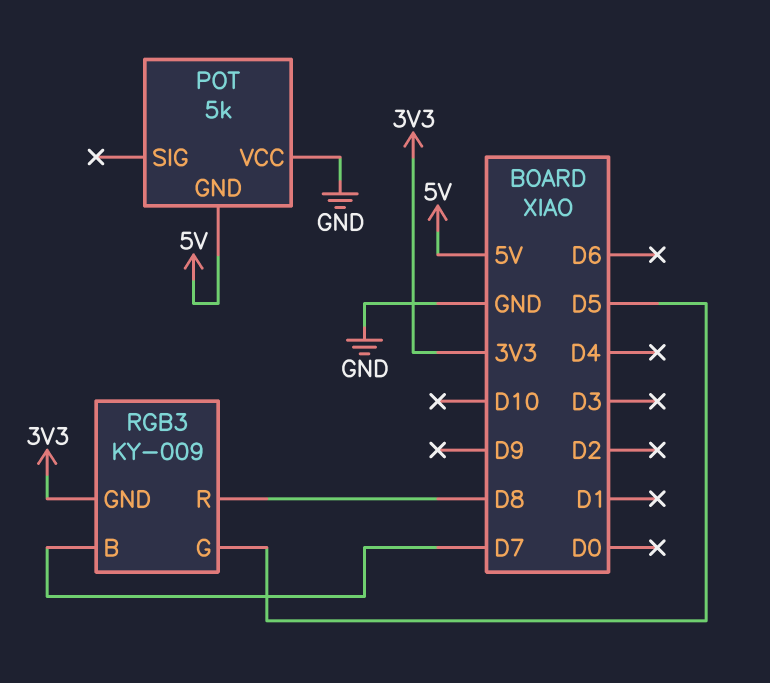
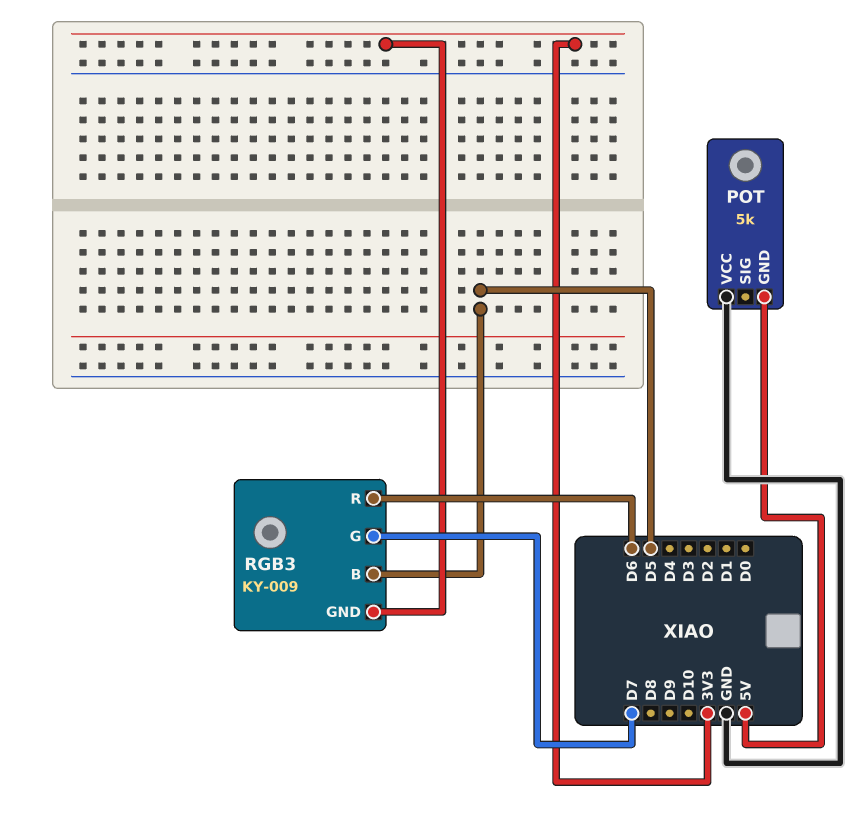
RGB3 pin B: D7 -> D5
RGB3 pin G: D5 -> D7
RGB3 pin R: D8 -> D6

